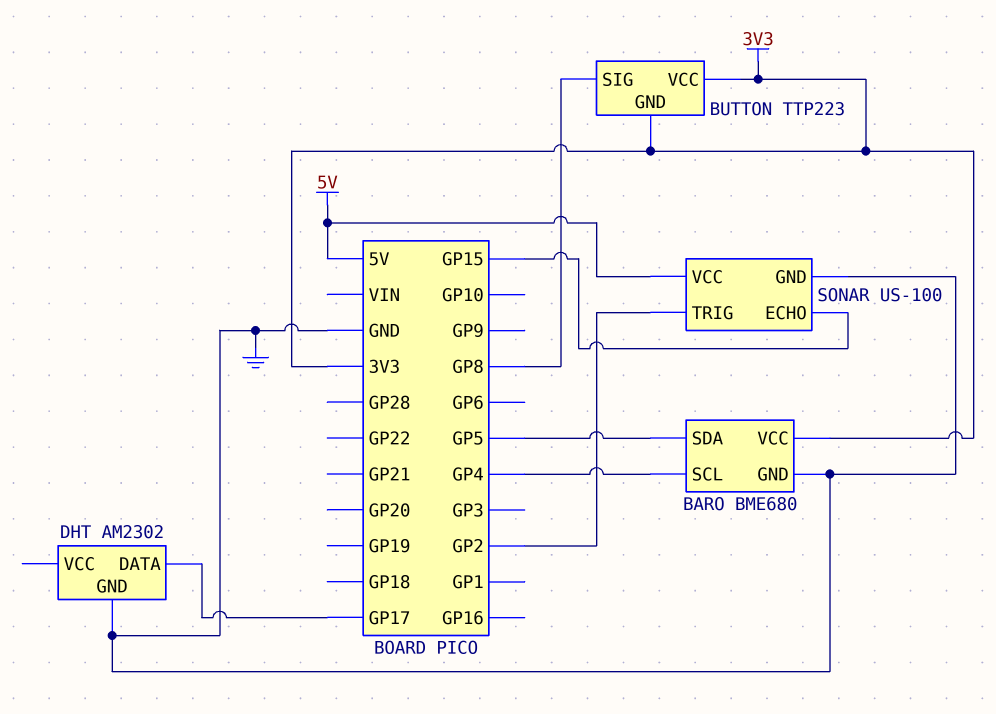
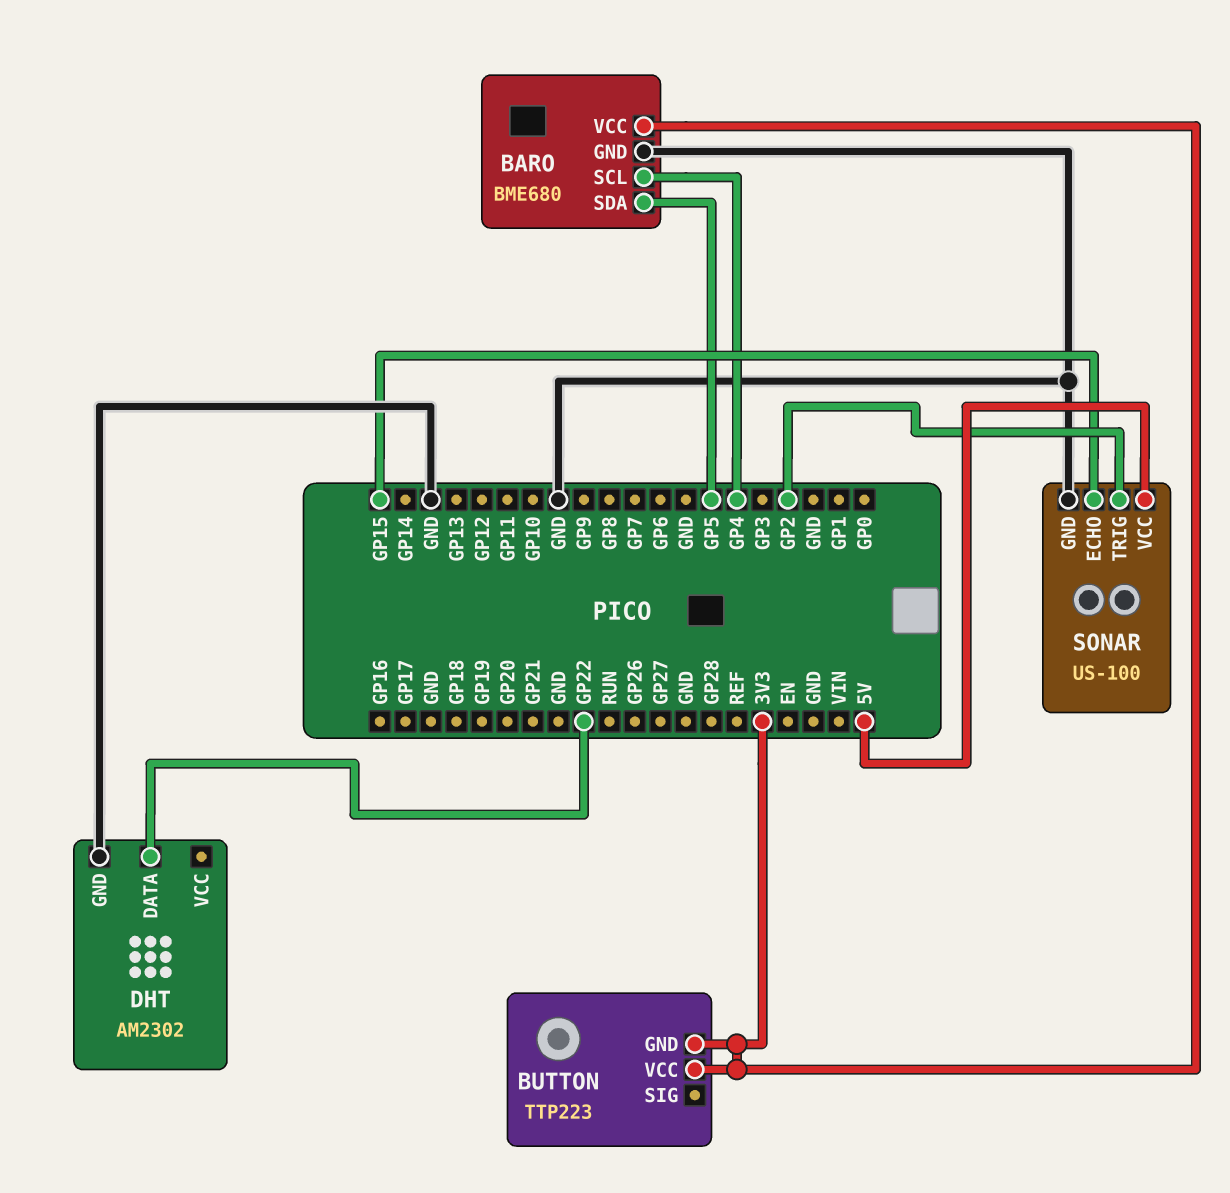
BUTTON pin SIG: GP8 -> none
DHT pin DATA: GP17 -> GP22

